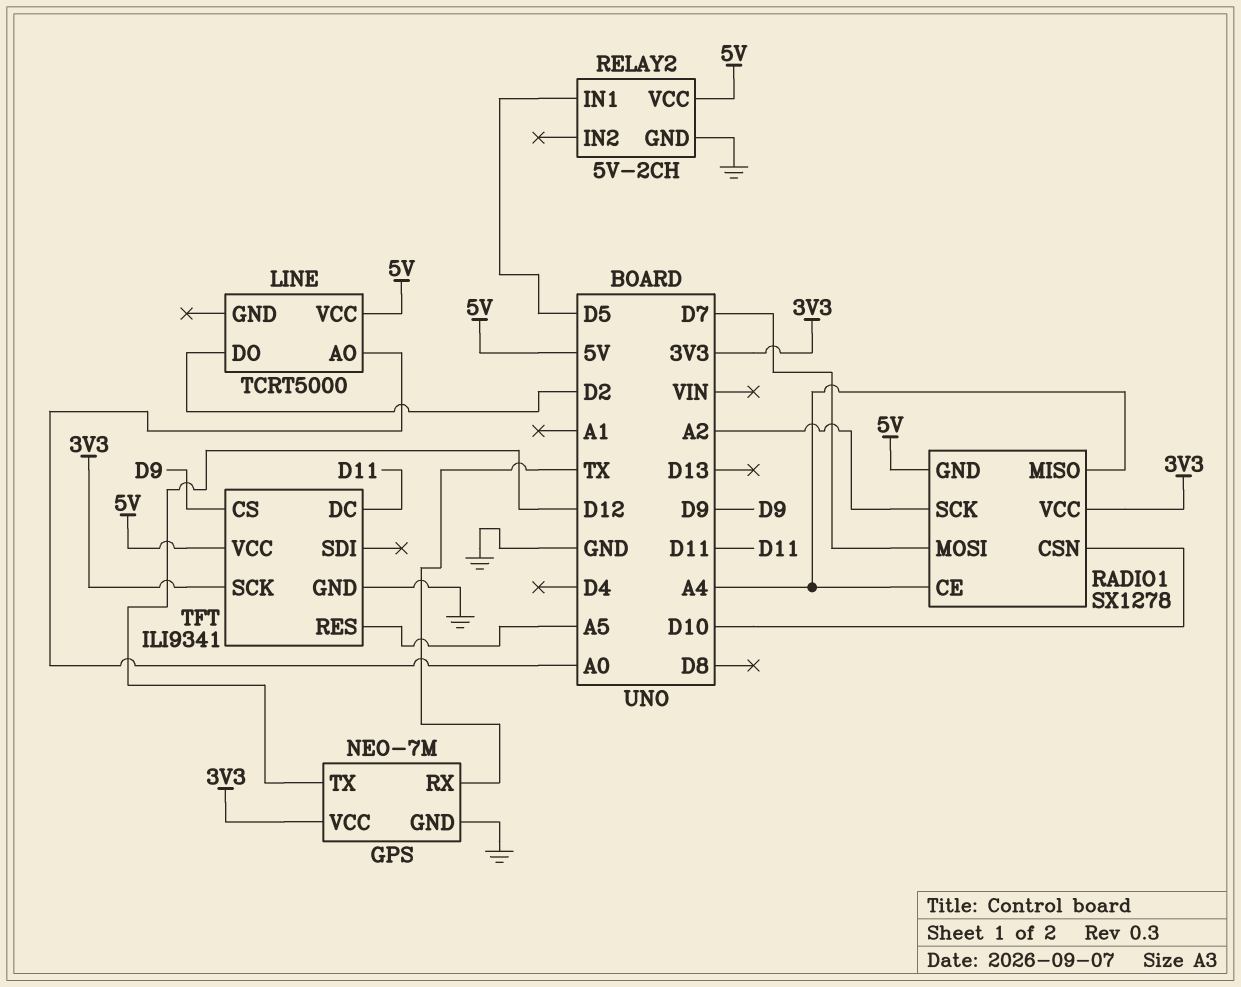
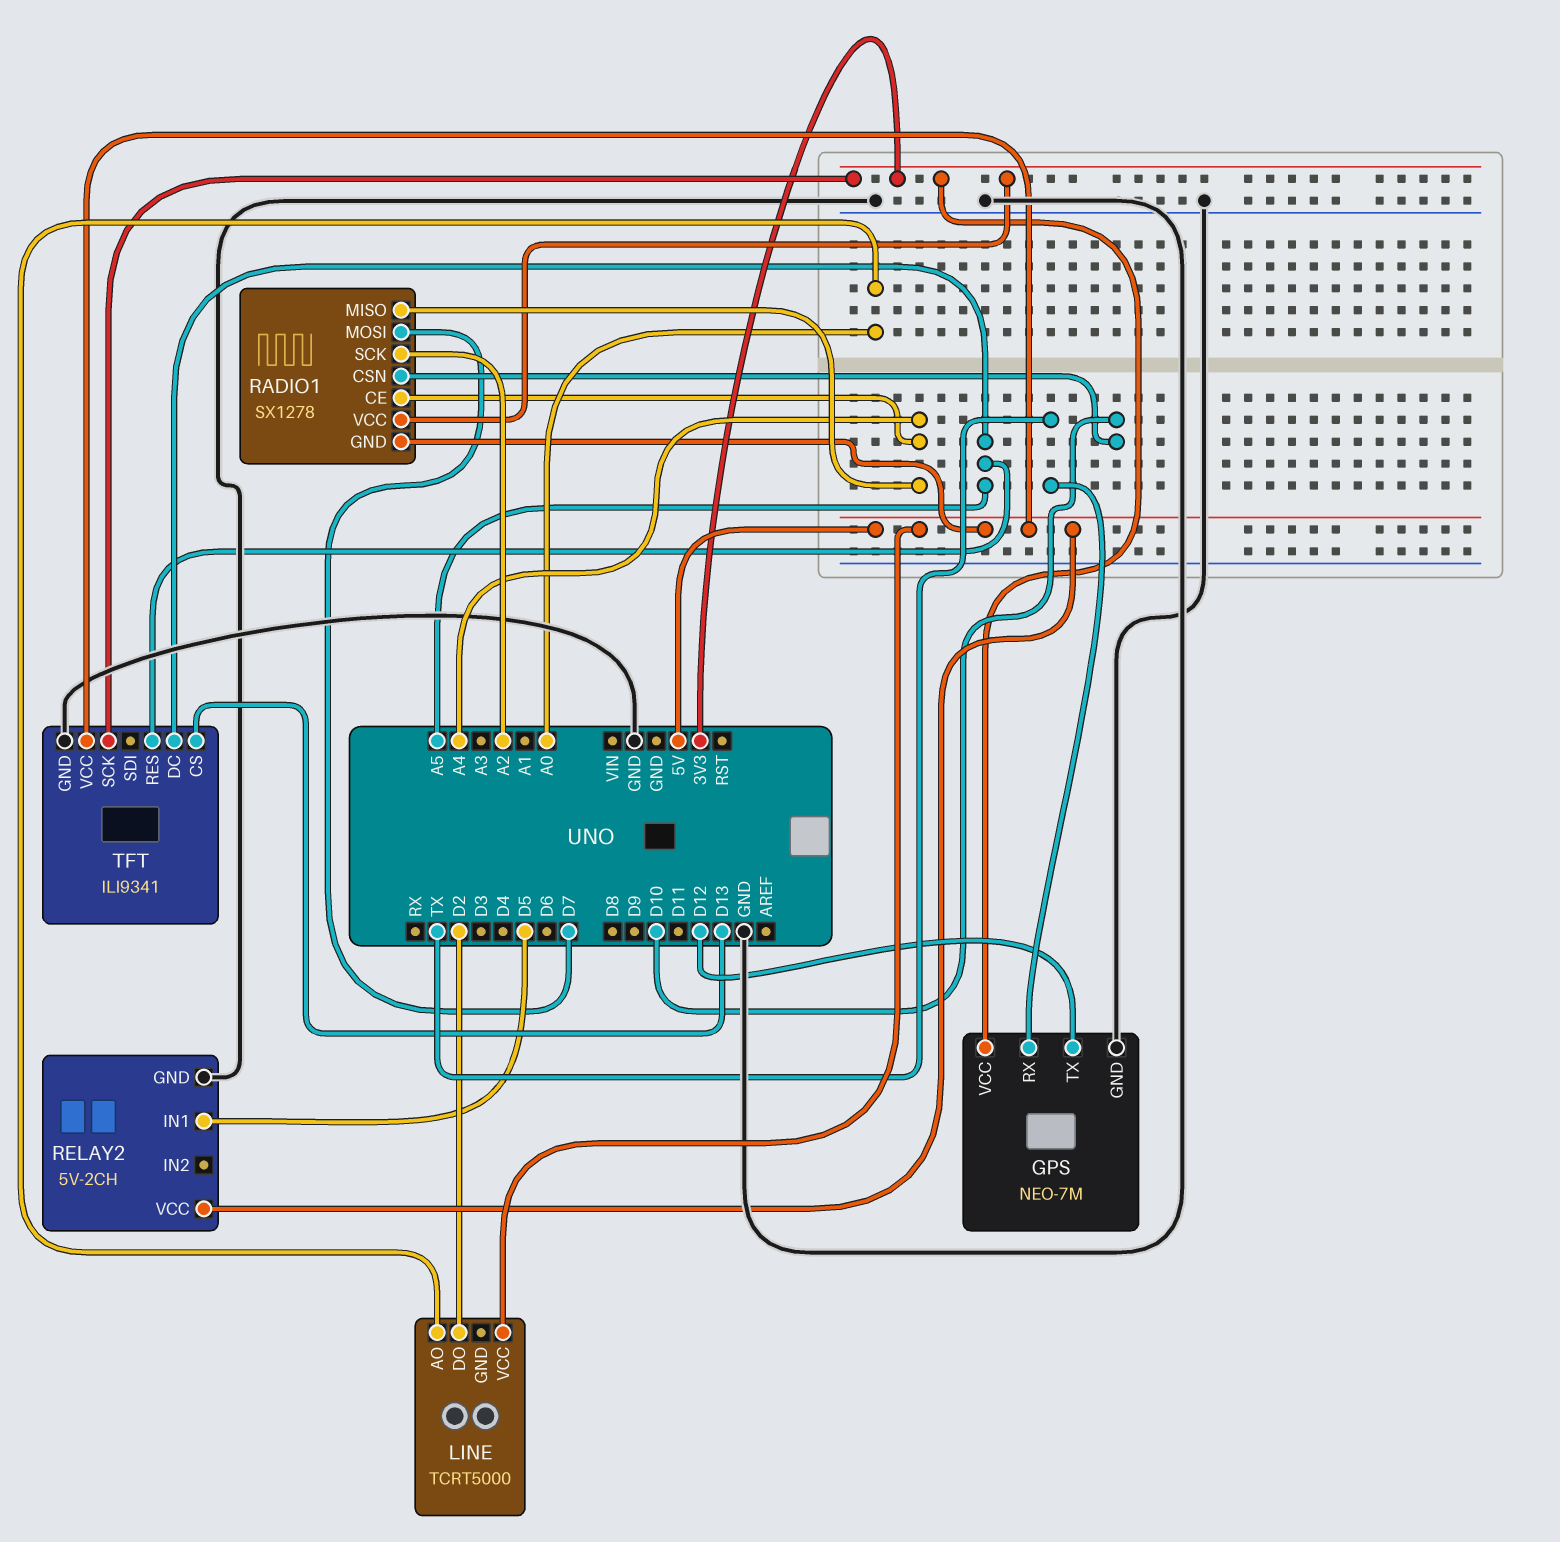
TFT pin CS: D9 -> D13
TFT pin DC: D11 -> A5

